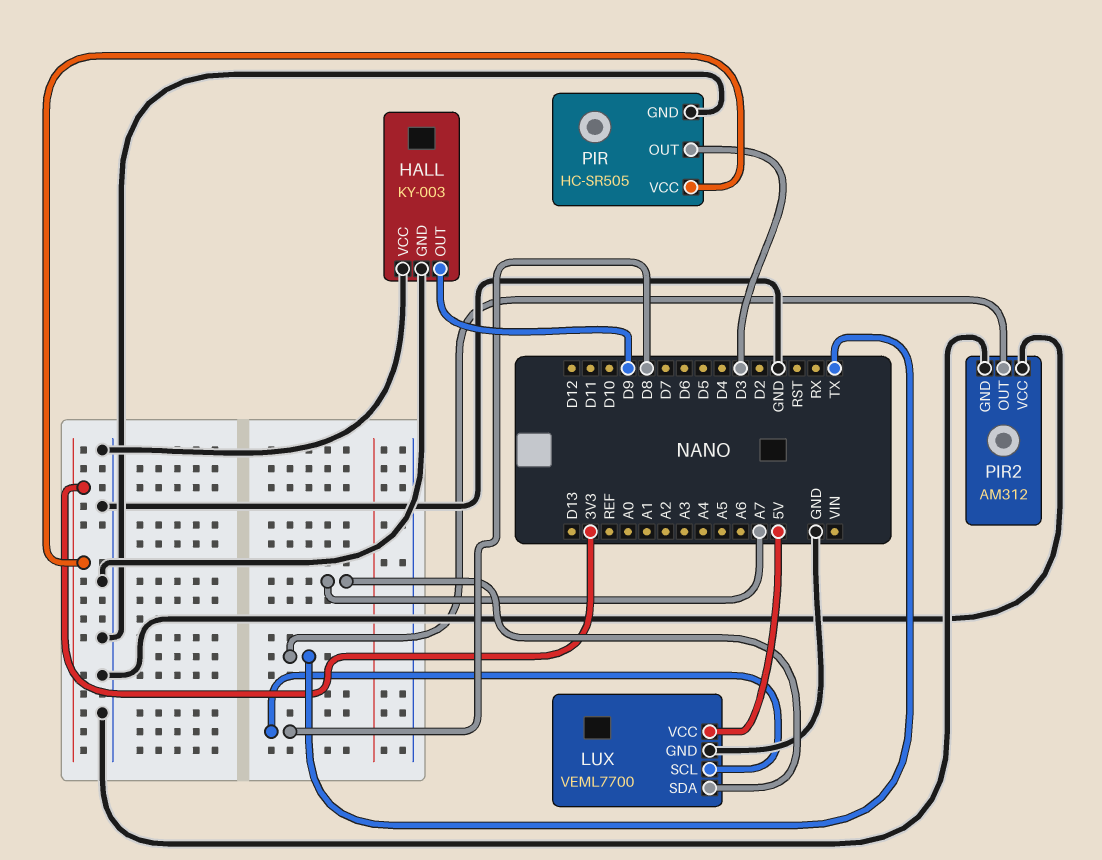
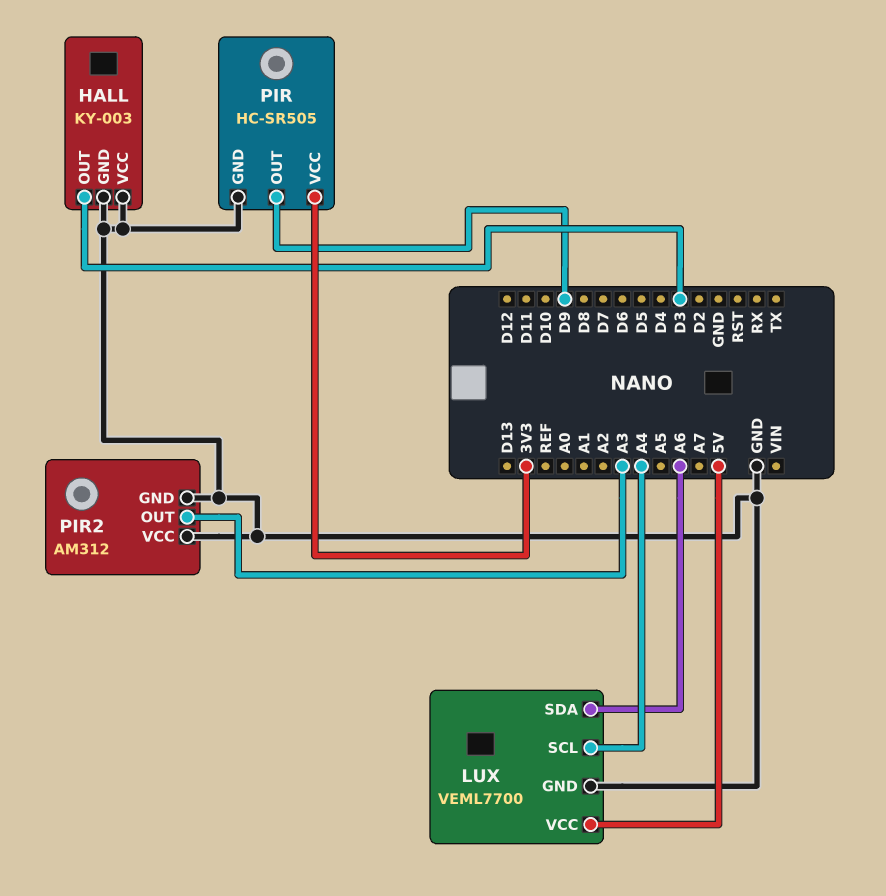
HALL pin OUT: D9 -> D3
LUX pin SCL: D8 -> A4
LUX pin SDA: A7 -> A6
PIR pin OUT: D3 -> D9
PIR2 pin OUT: TX -> A3

